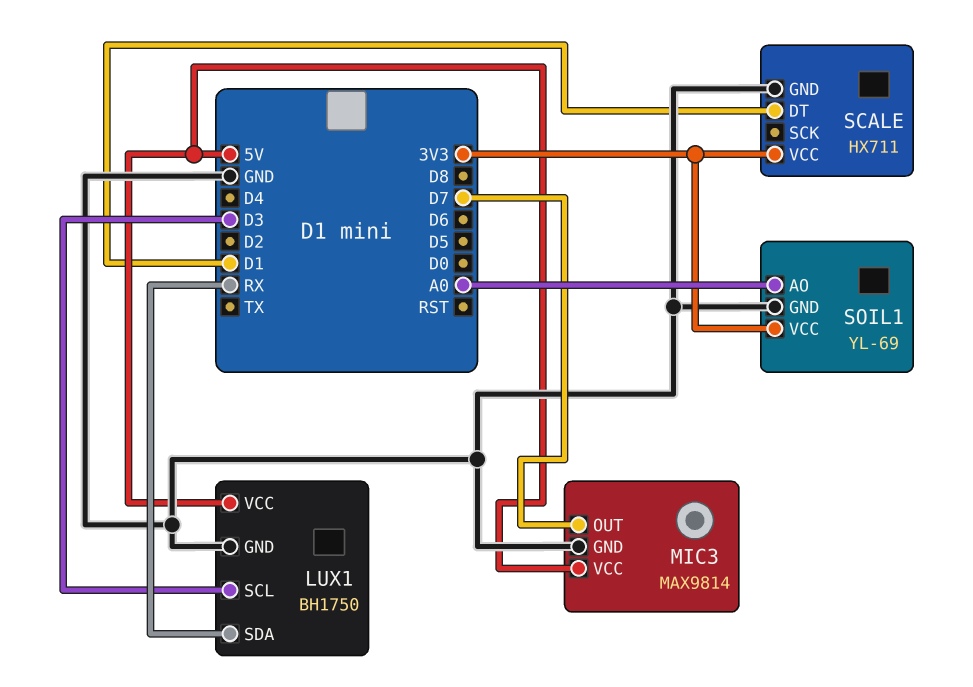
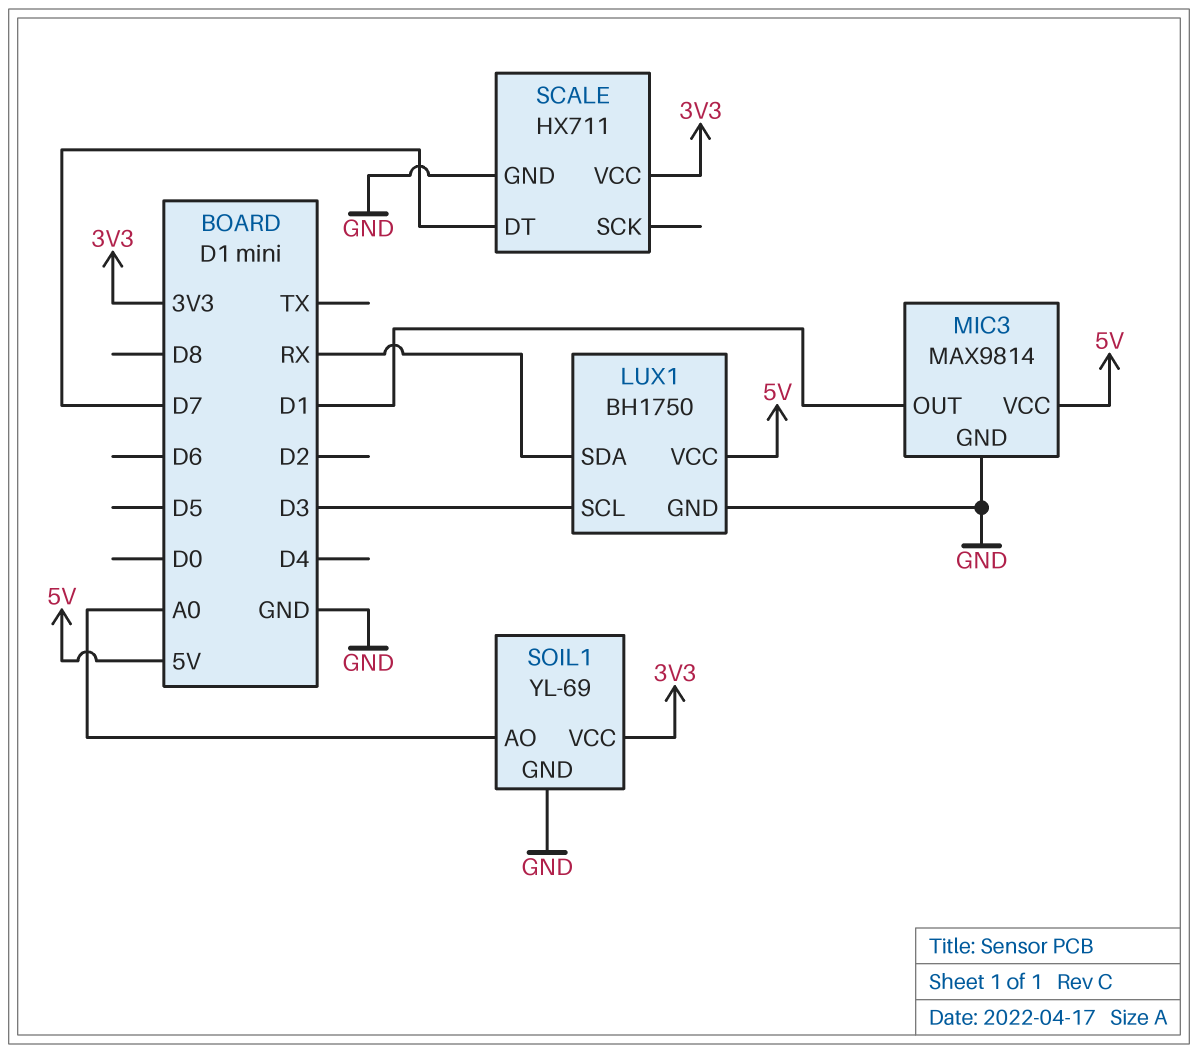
MIC3 pin OUT: D7 -> D1
SCALE pin DT: D1 -> D7

